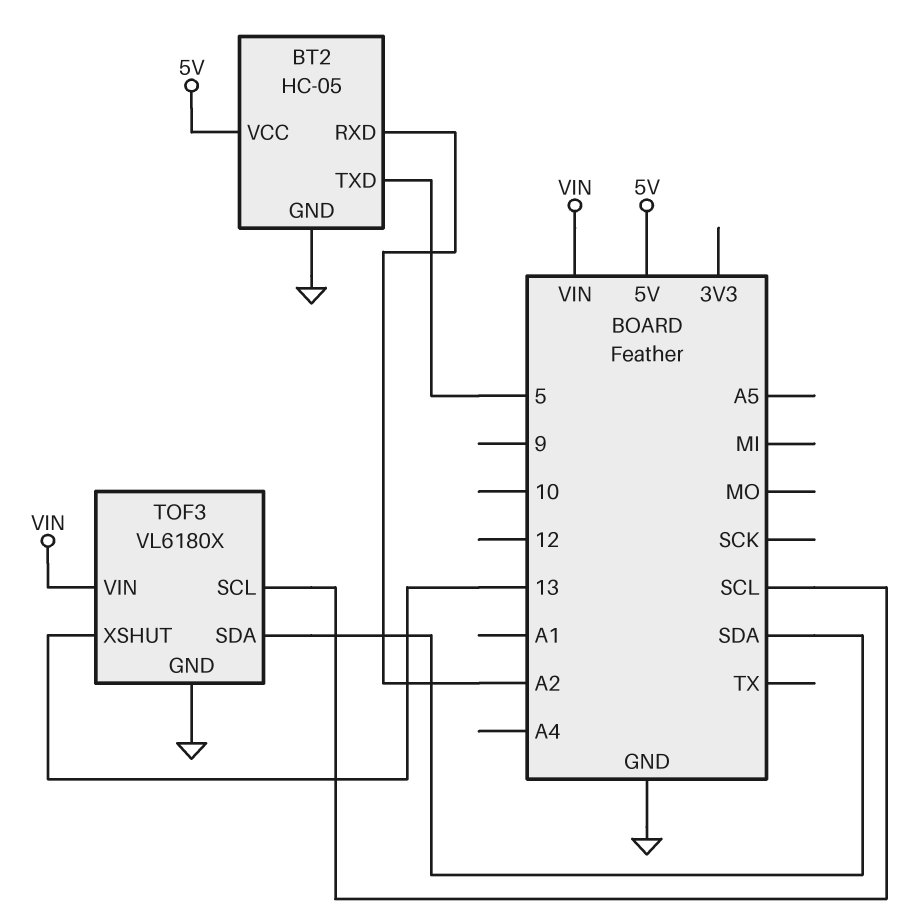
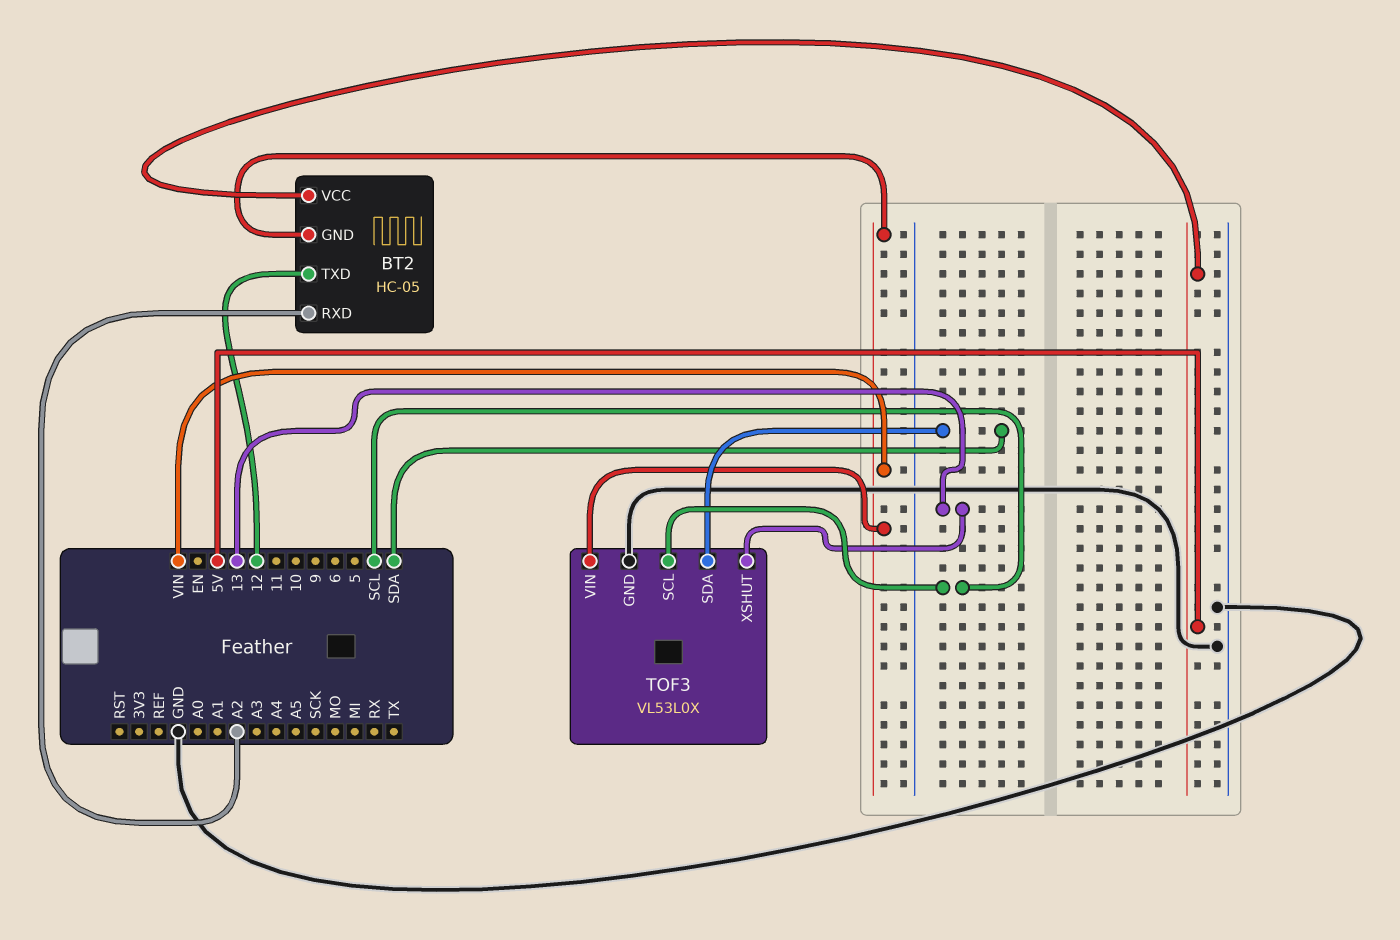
BT2 pin GND: GND -> VIN
BT2 pin TXD: 5 -> 12
TOF3: VL6180X -> VL53L0X

